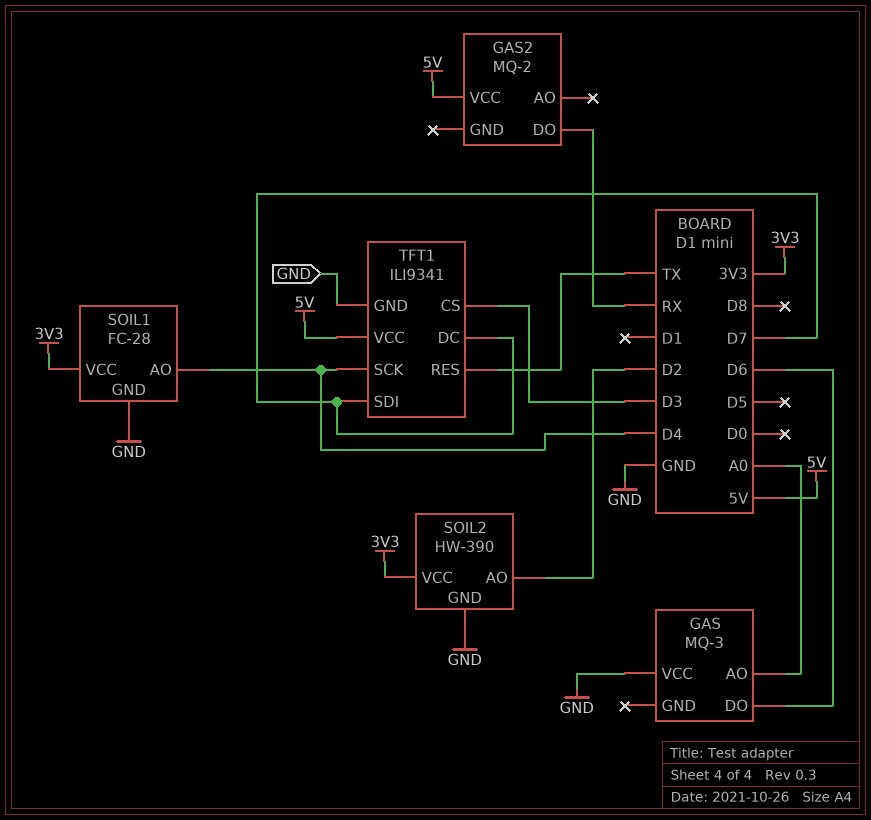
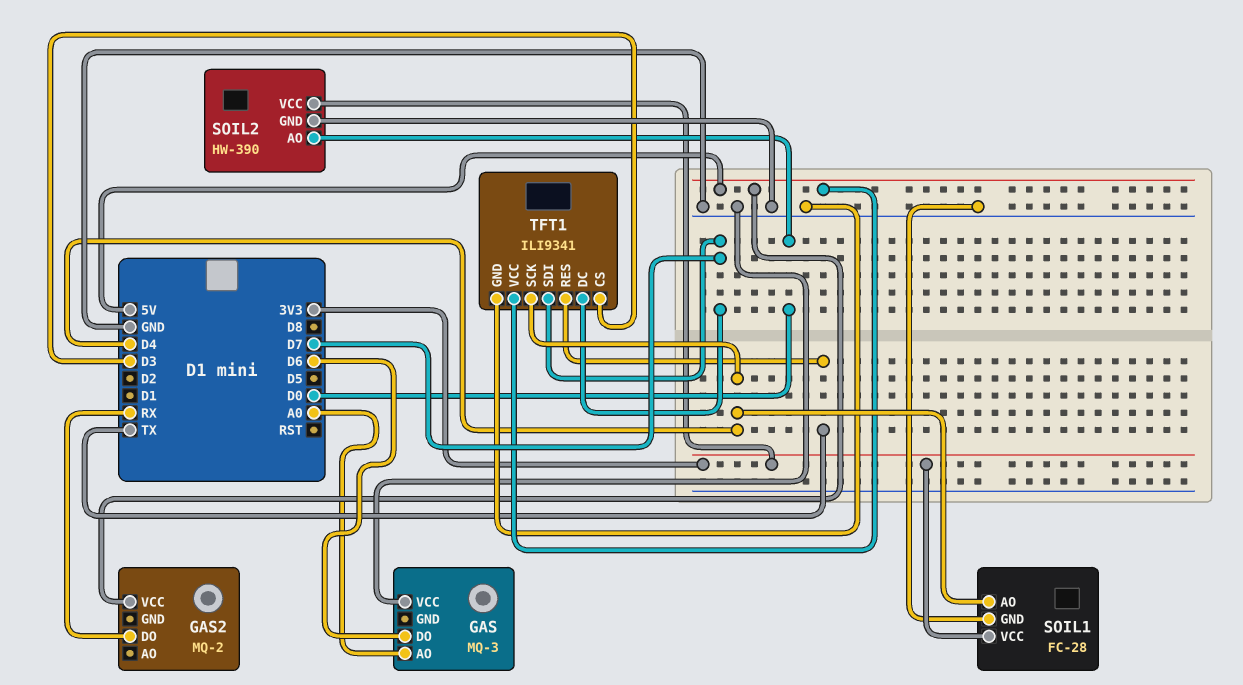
SOIL2 pin AO: D2 -> D0

